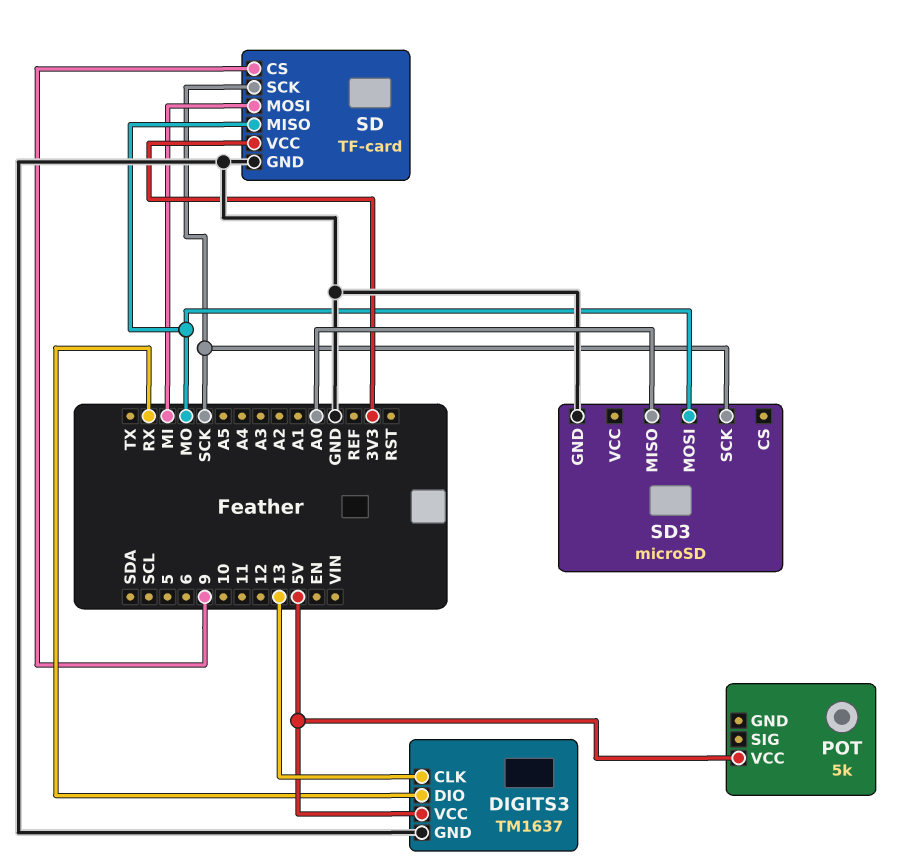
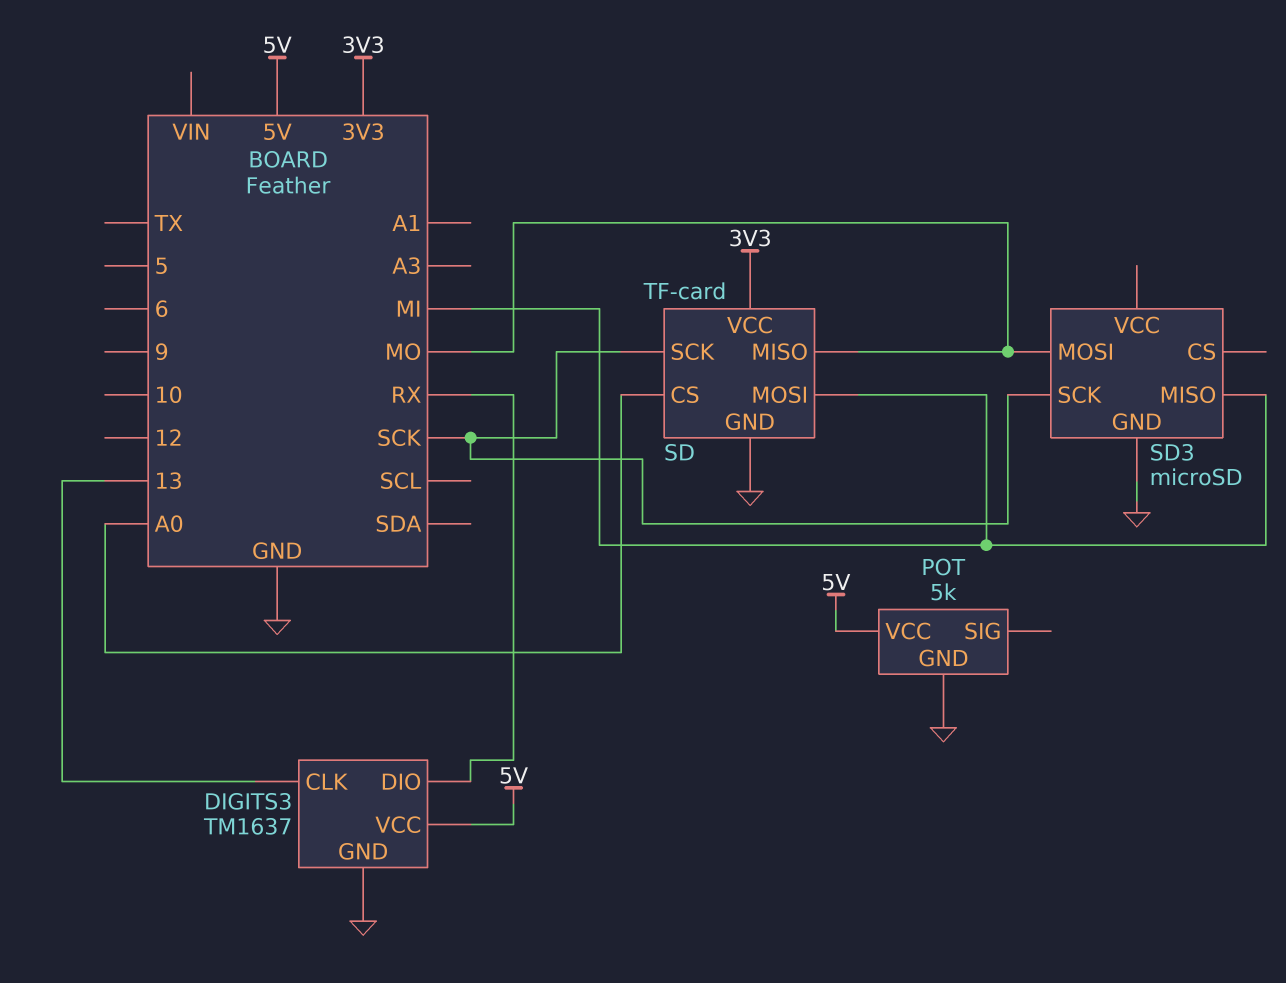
POT pin GND: none -> GND
SD pin CS: 9 -> A0
SD3 pin MISO: A0 -> MI

